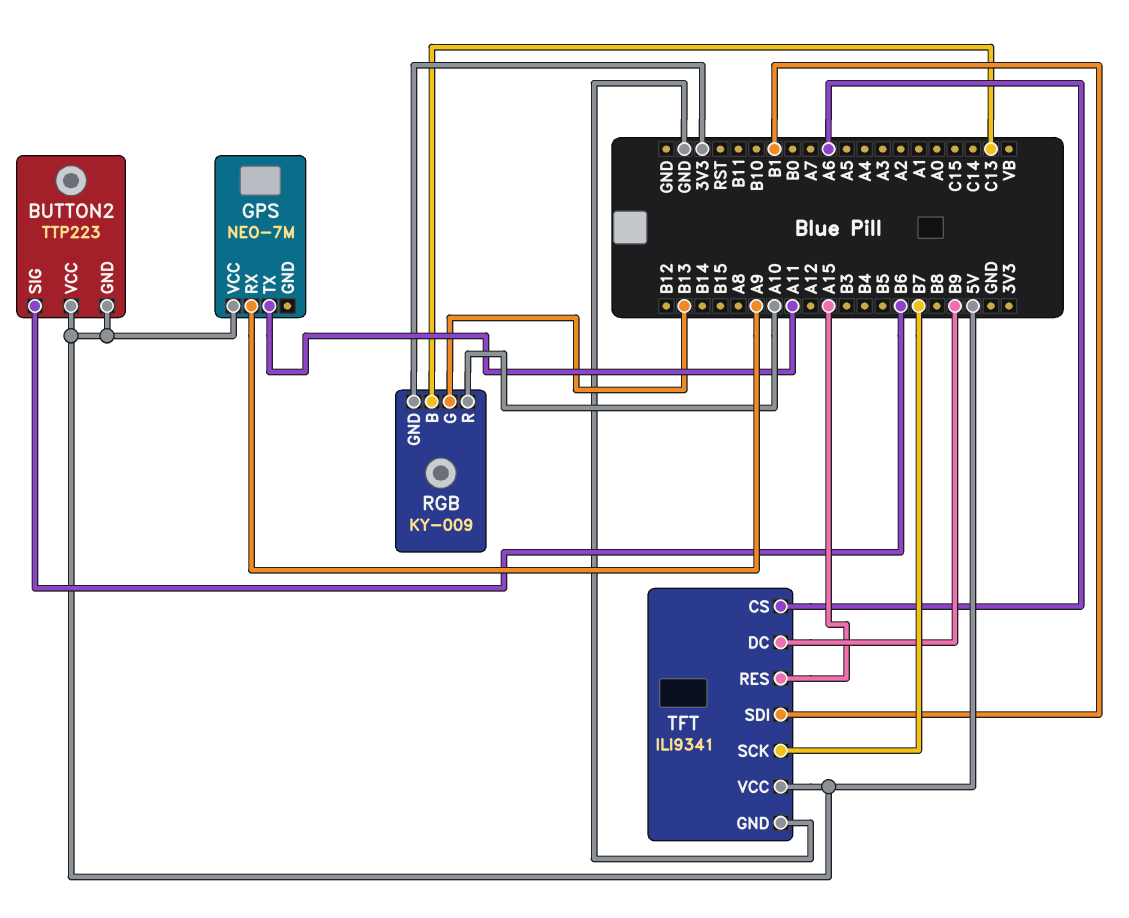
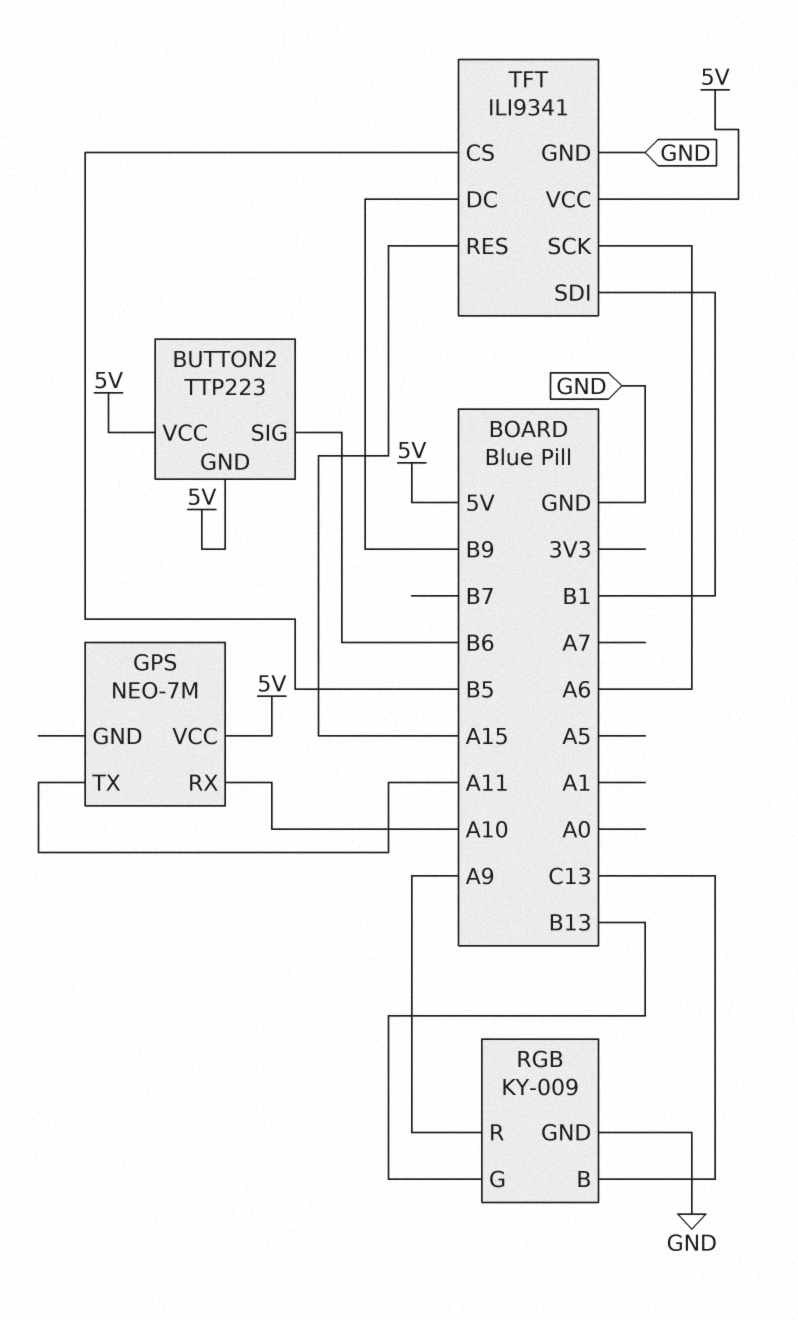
GPS pin RX: A9 -> A10
RGB pin GND: 3V3 -> GND
RGB pin R: A10 -> A9
TFT pin CS: A6 -> B5
TFT pin SCK: B7 -> A6

